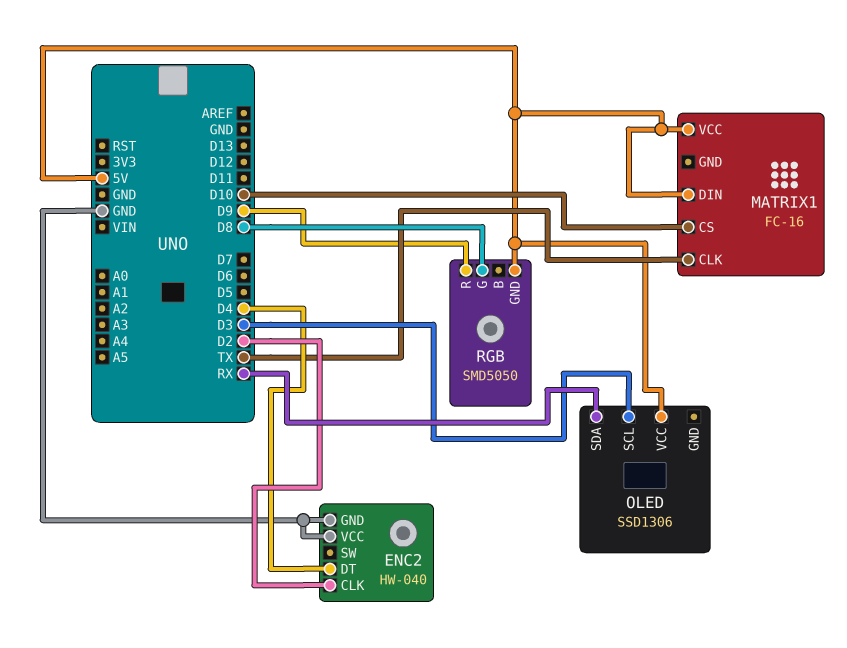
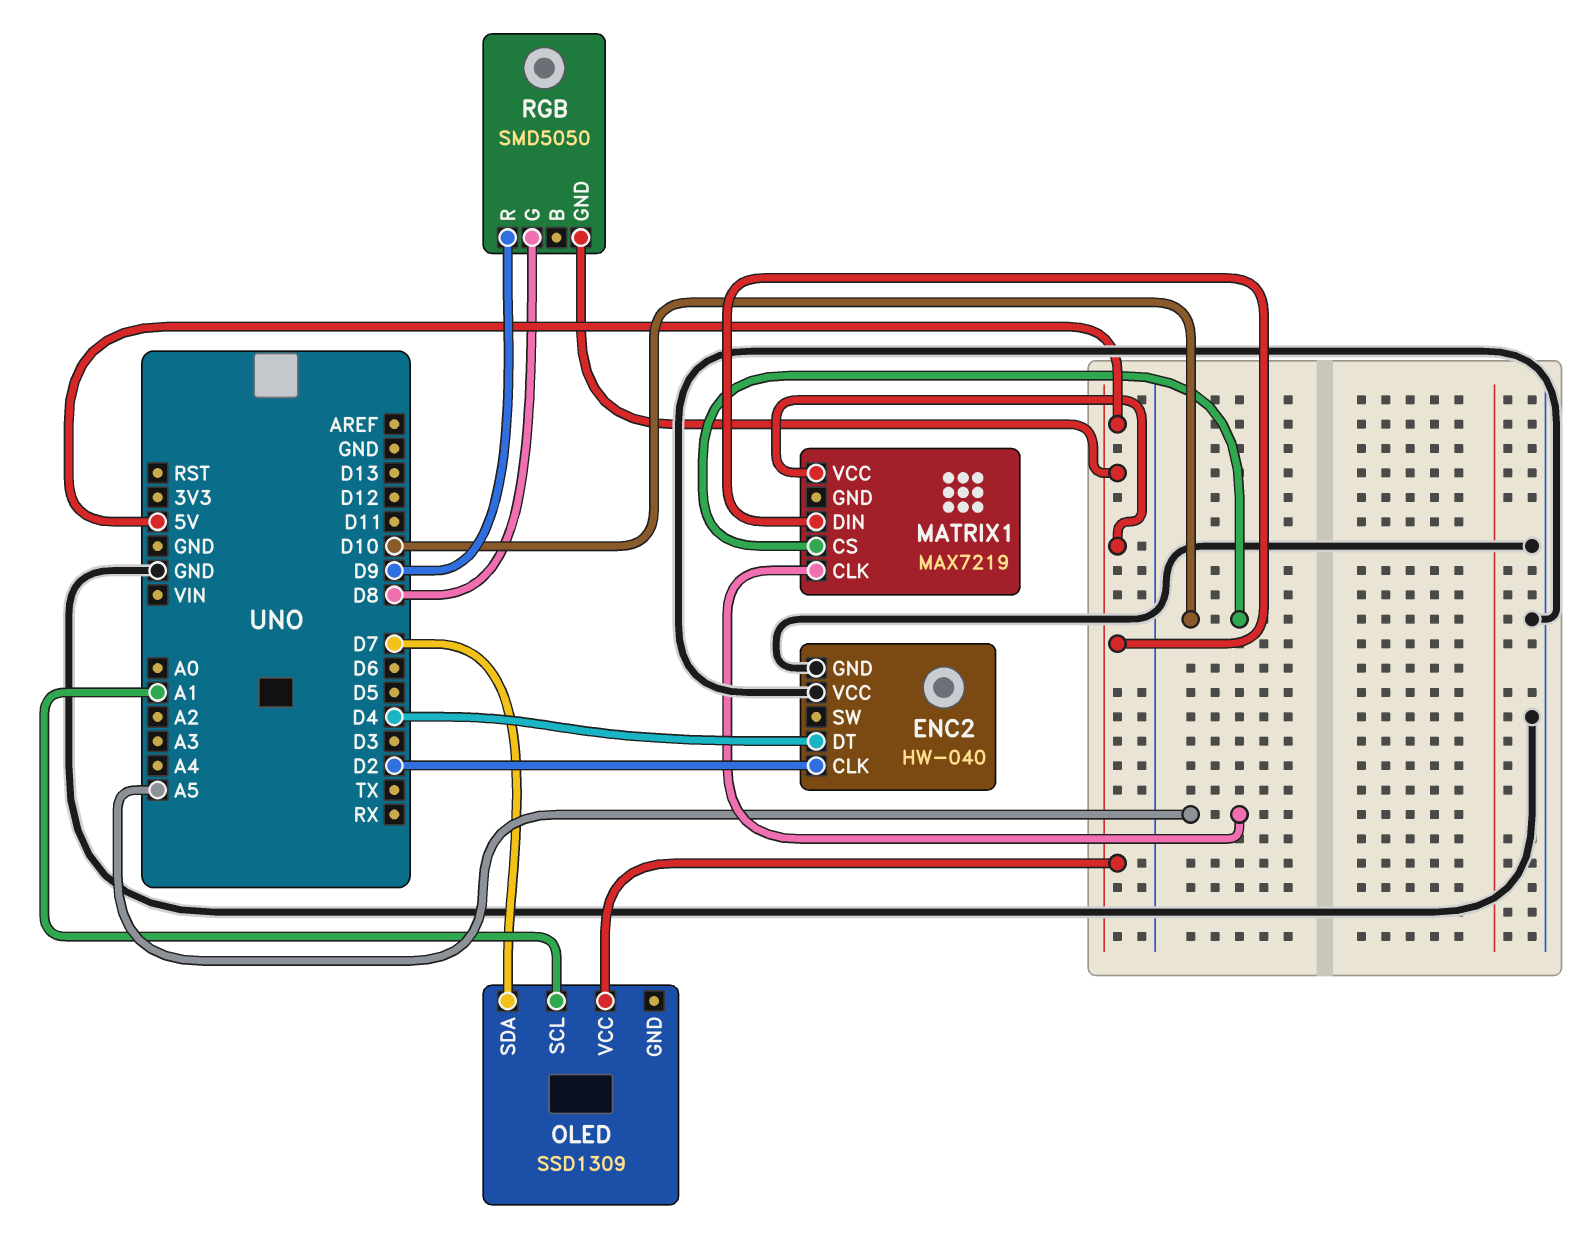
MATRIX1: FC-16 -> MAX7219
MATRIX1 pin CLK: TX -> A5
OLED: SSD1306 -> SSD1309
OLED pin SCL: D3 -> A1
OLED pin SDA: RX -> D7

